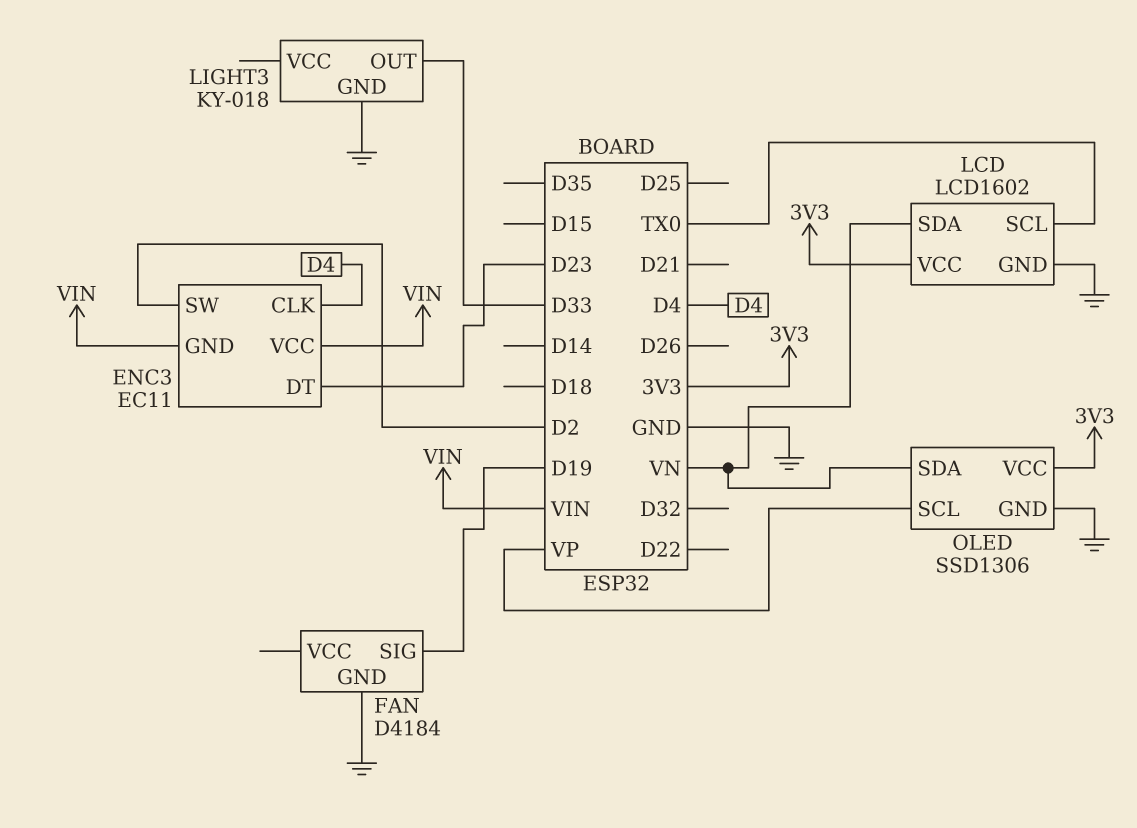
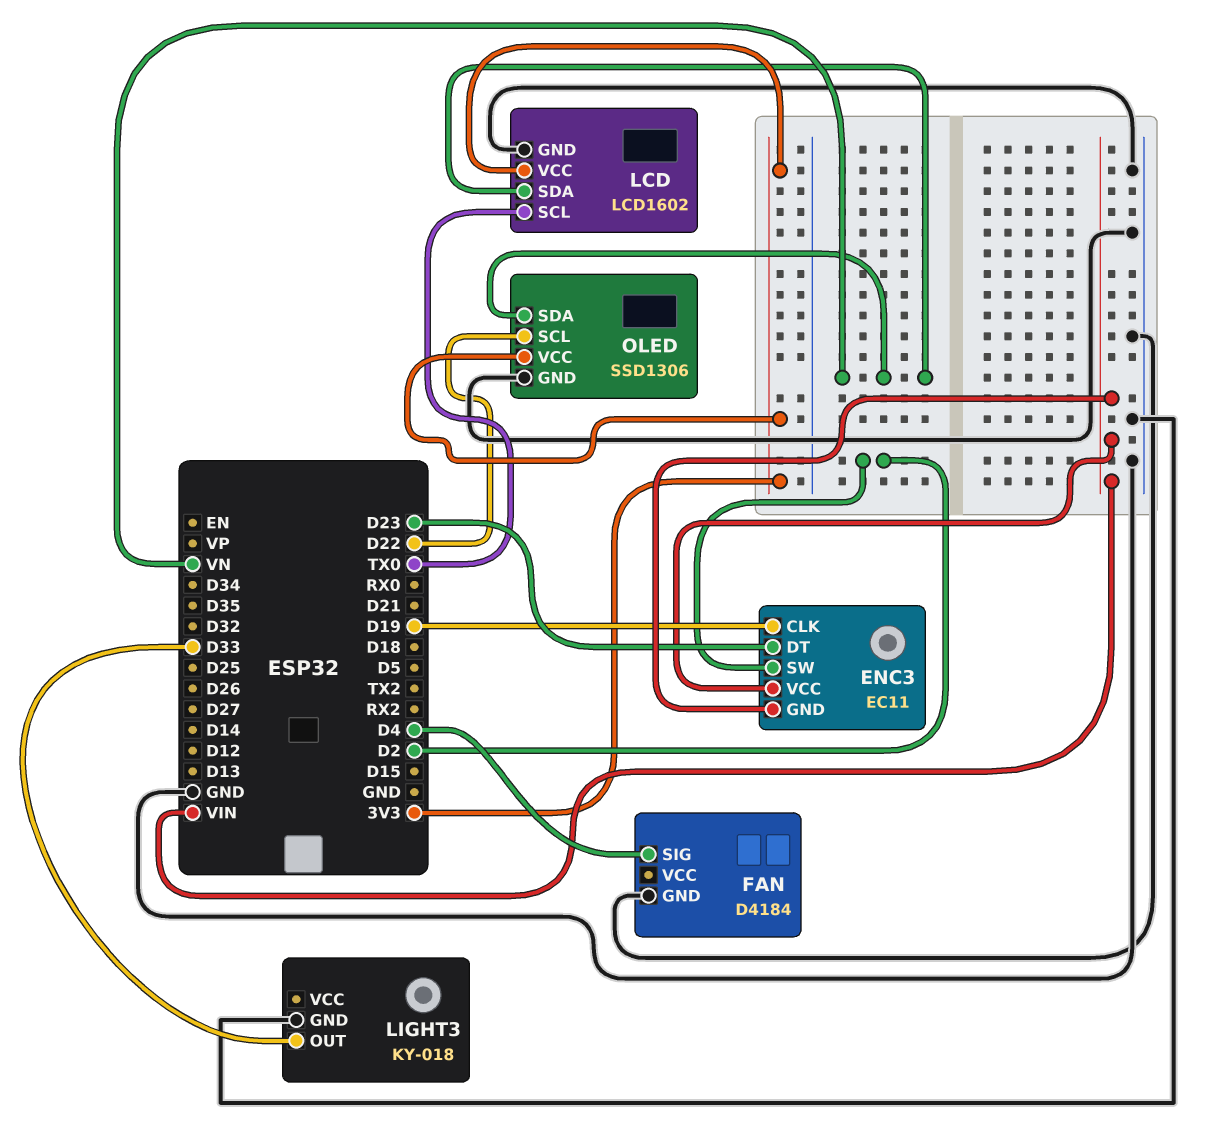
ENC3 pin CLK: D4 -> D19
FAN pin SIG: D19 -> D4
OLED pin SCL: VP -> D22

